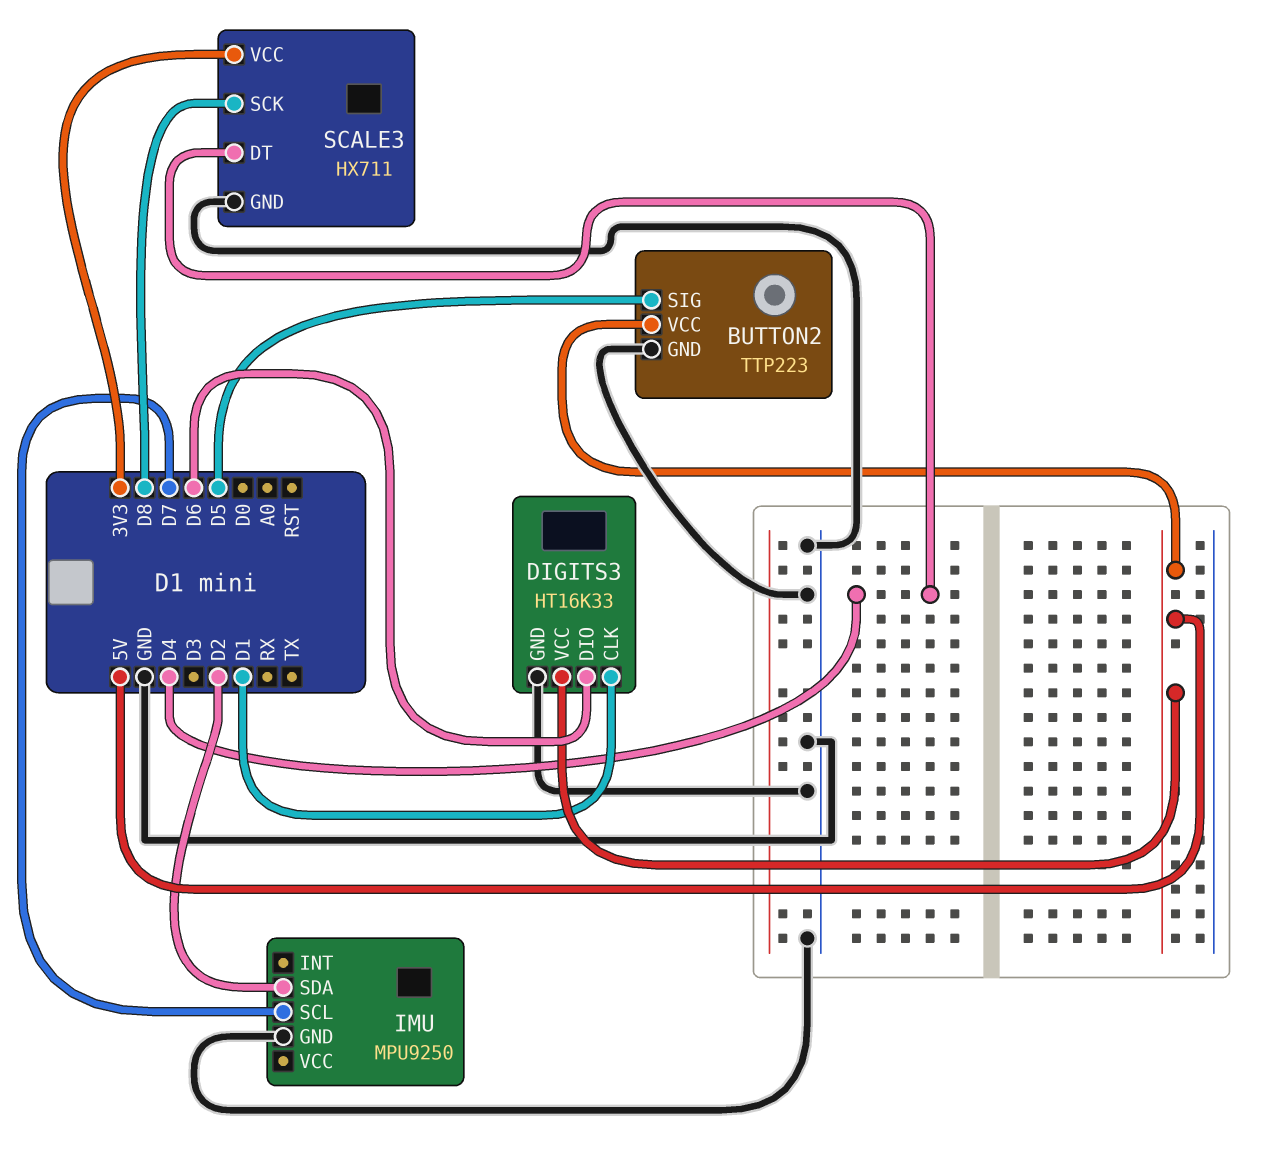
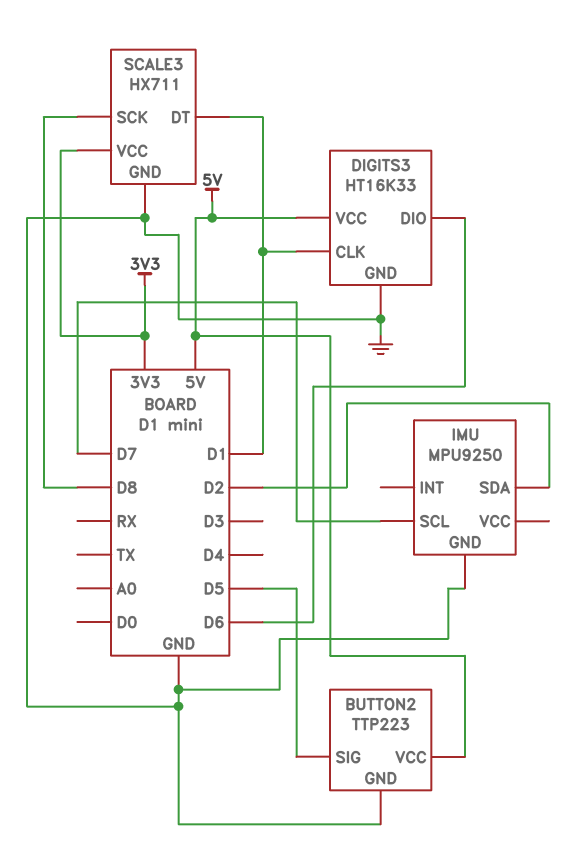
SCALE3 pin DT: D4 -> D1

